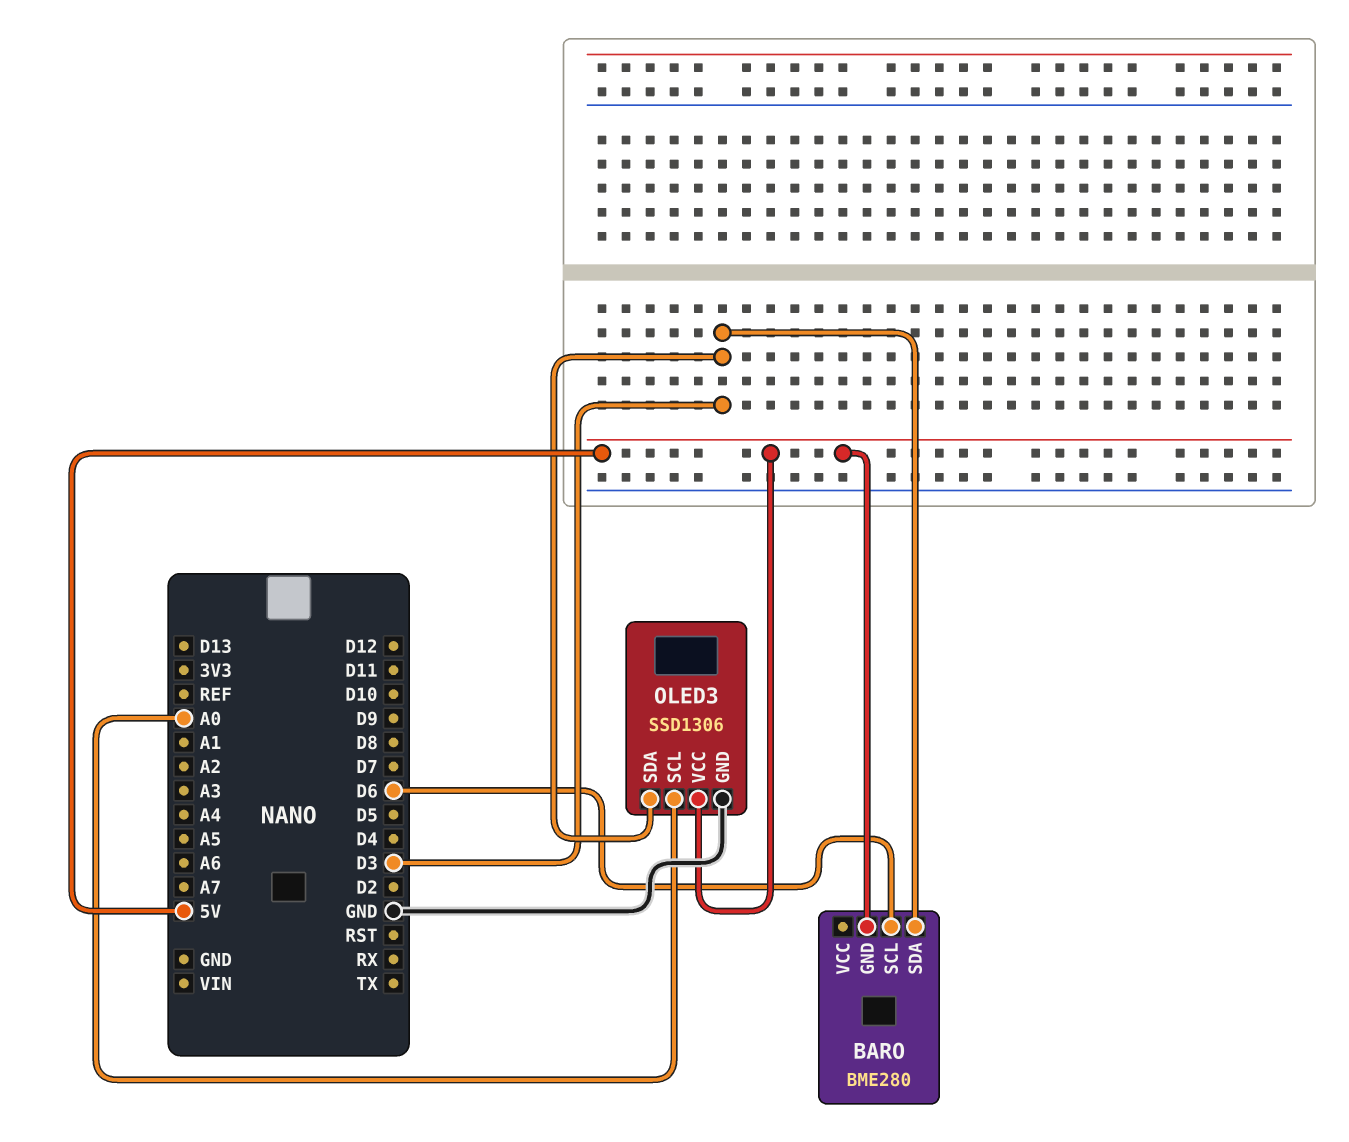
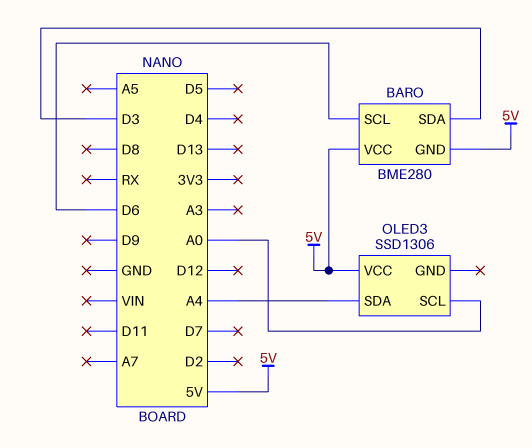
BARO pin VCC: none -> 5V
OLED3 pin GND: GND -> none
OLED3 pin SDA: D3 -> A4

